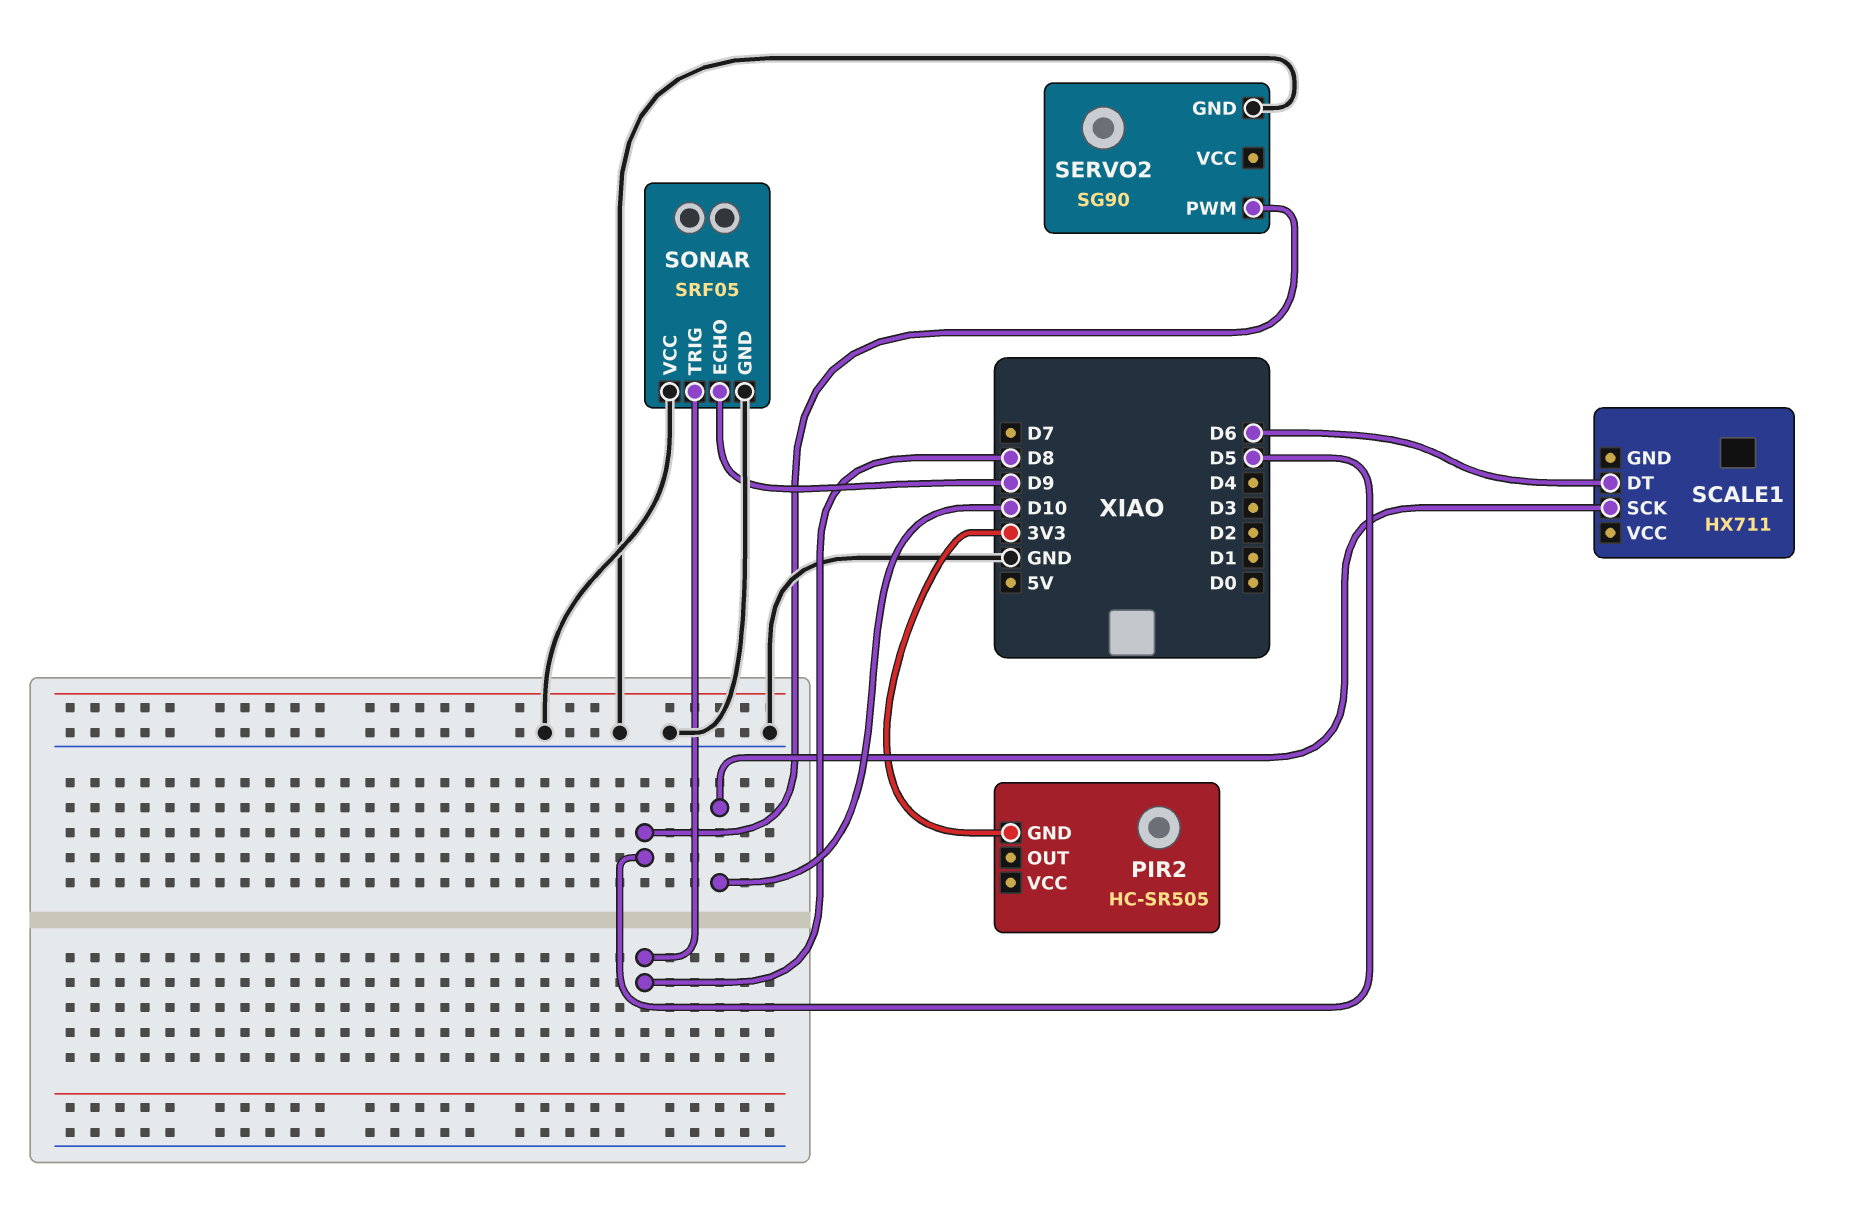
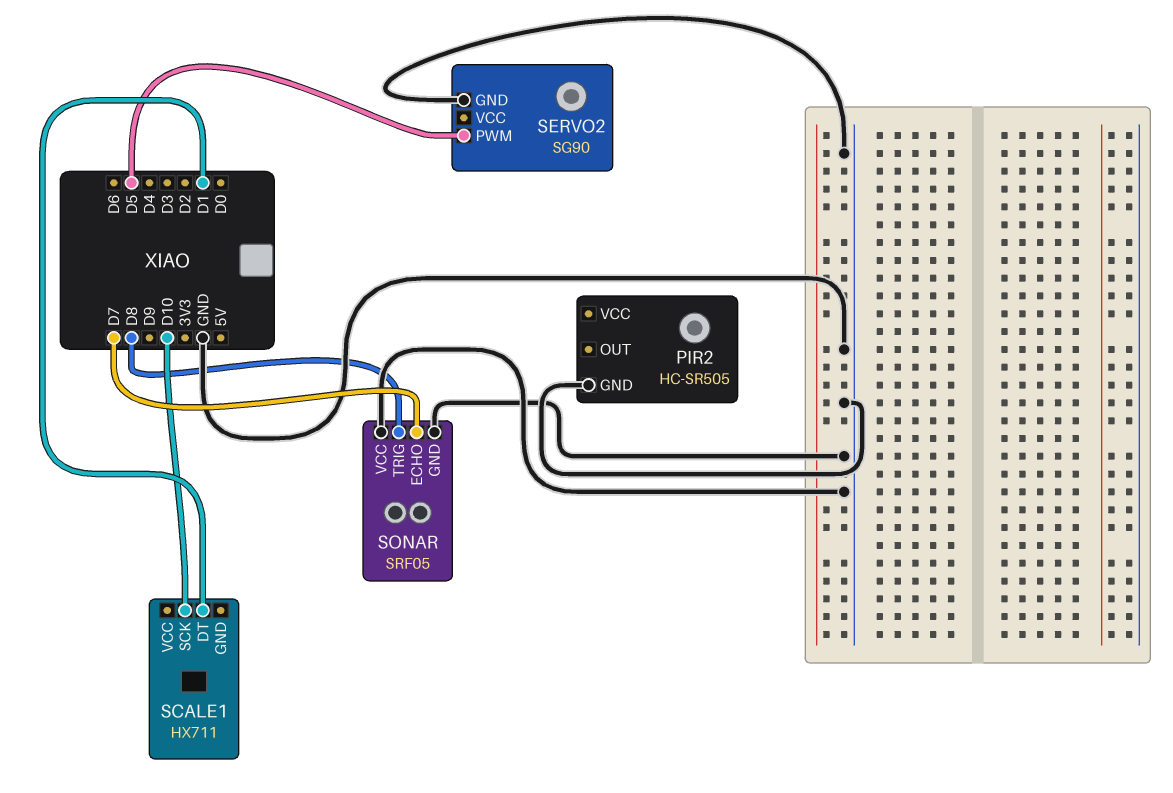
PIR2 pin GND: 3V3 -> GND
SCALE1 pin DT: D6 -> D1
SONAR pin ECHO: D9 -> D7

